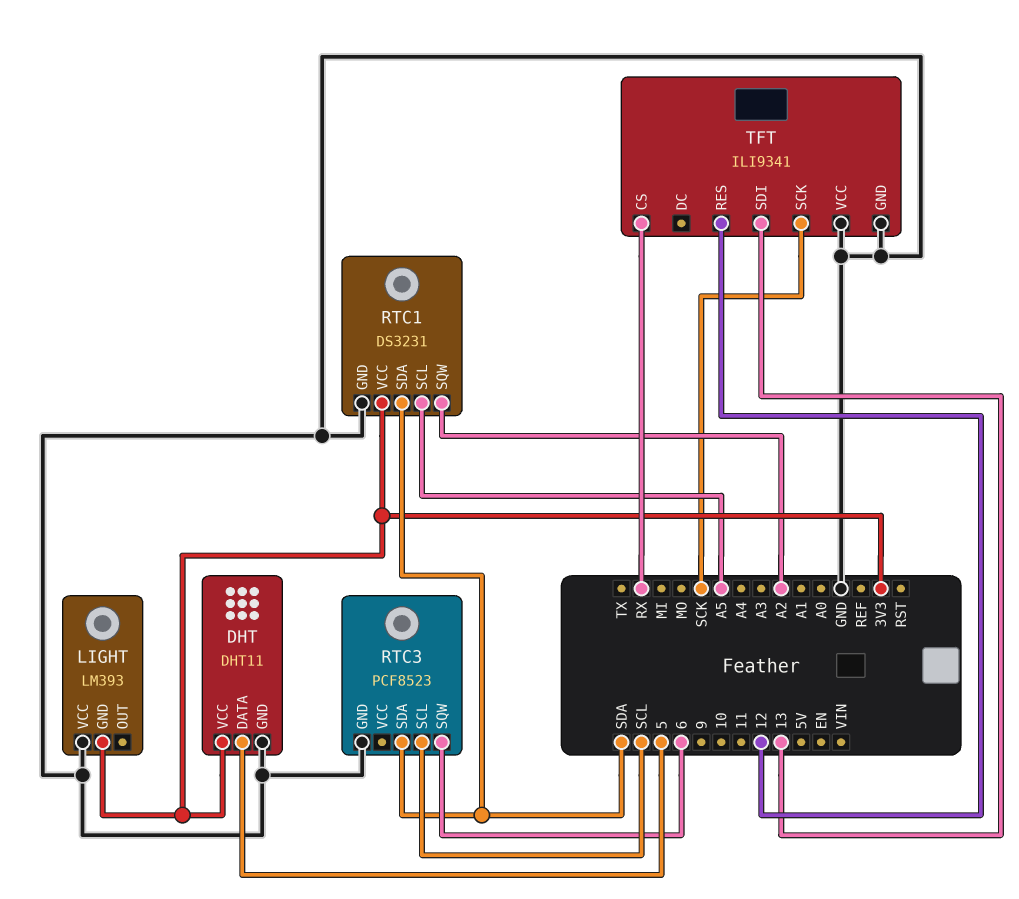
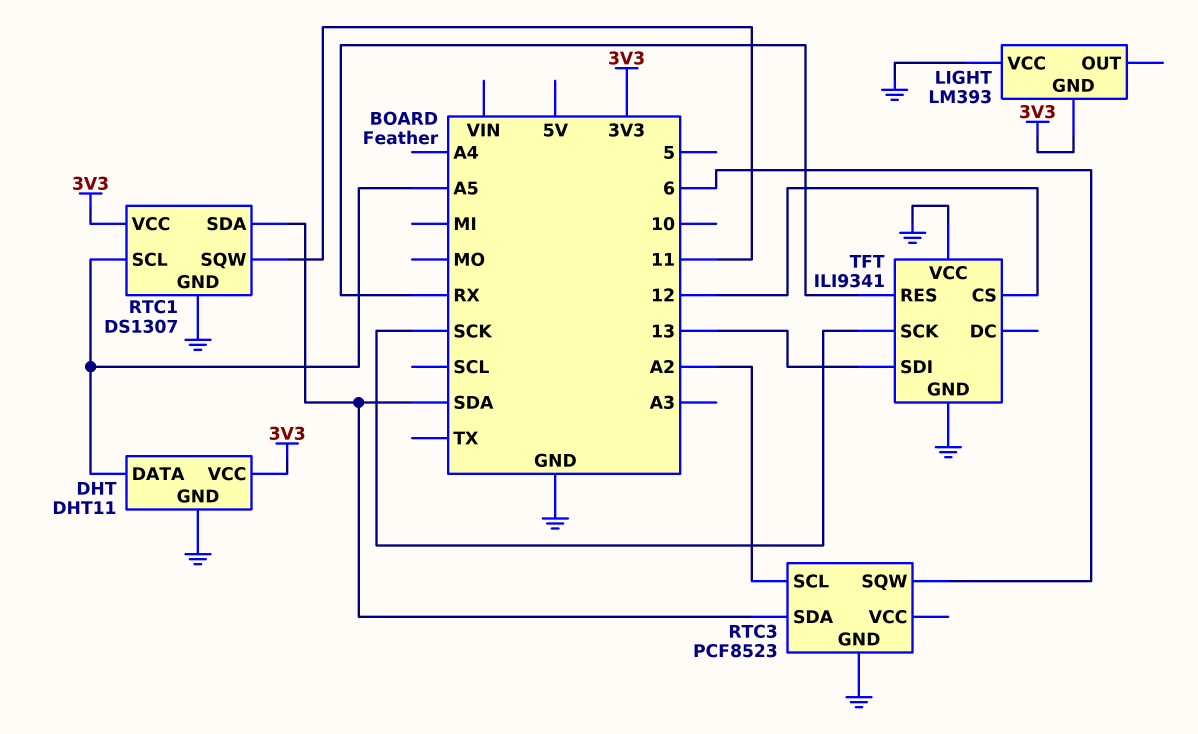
DHT pin DATA: 5 -> A5
RTC1: DS3231 -> DS1307
RTC1 pin SQW: A2 -> 11
RTC3 pin SCL: SCL -> A2
TFT pin CS: RX -> 12
TFT pin RES: 12 -> RX

